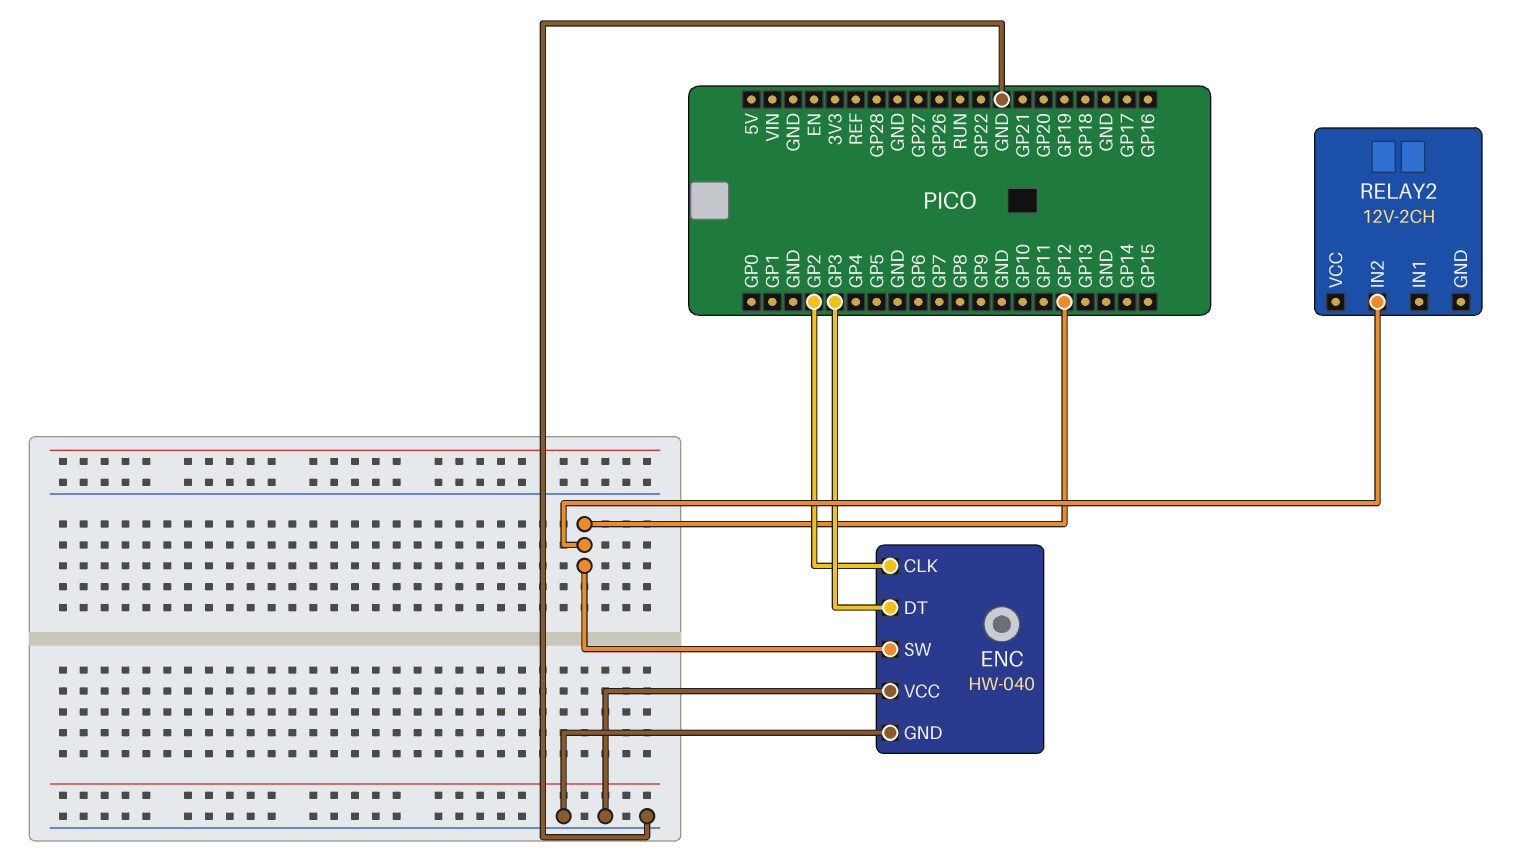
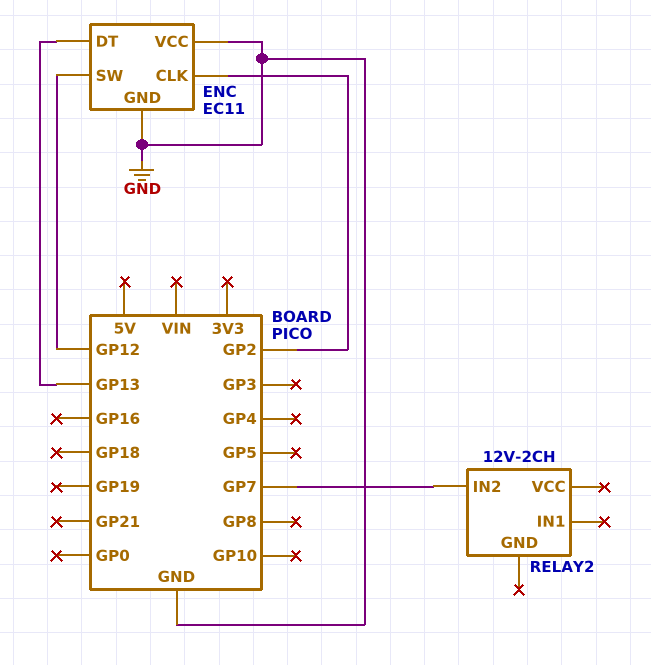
ENC: HW-040 -> EC11
ENC pin DT: GP3 -> GP13
RELAY2 pin IN2: GP12 -> GP7

